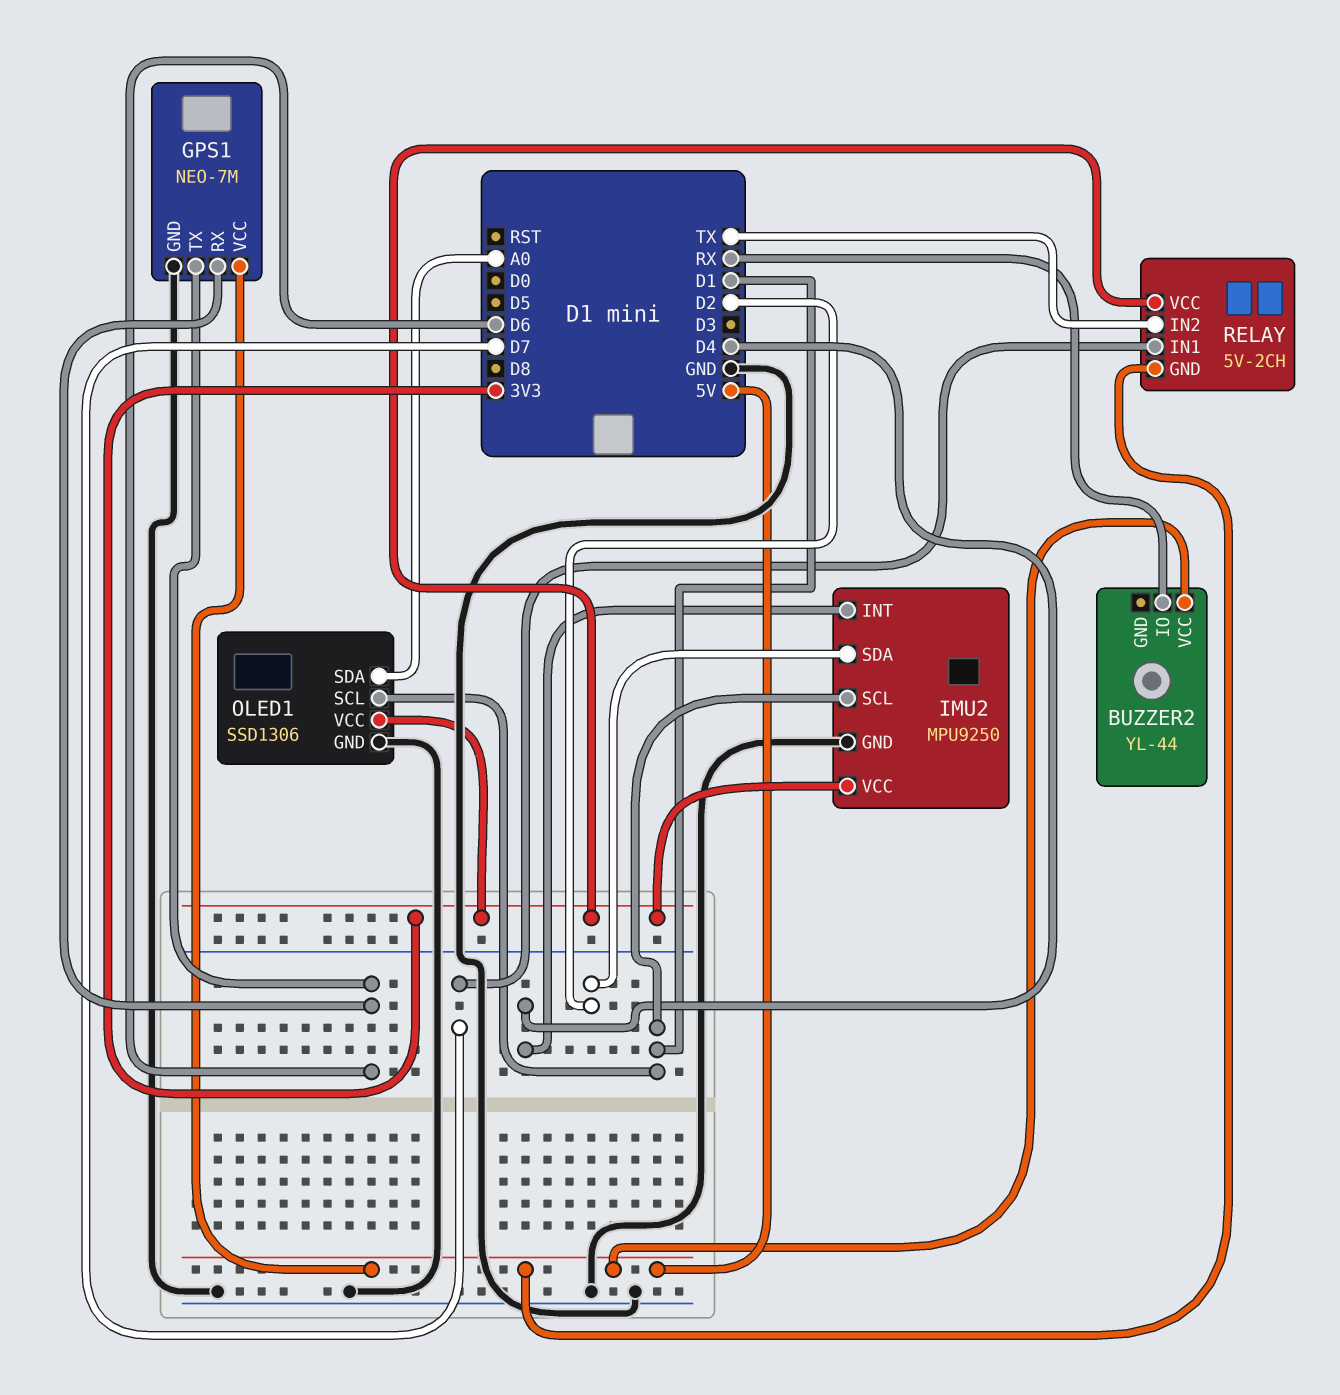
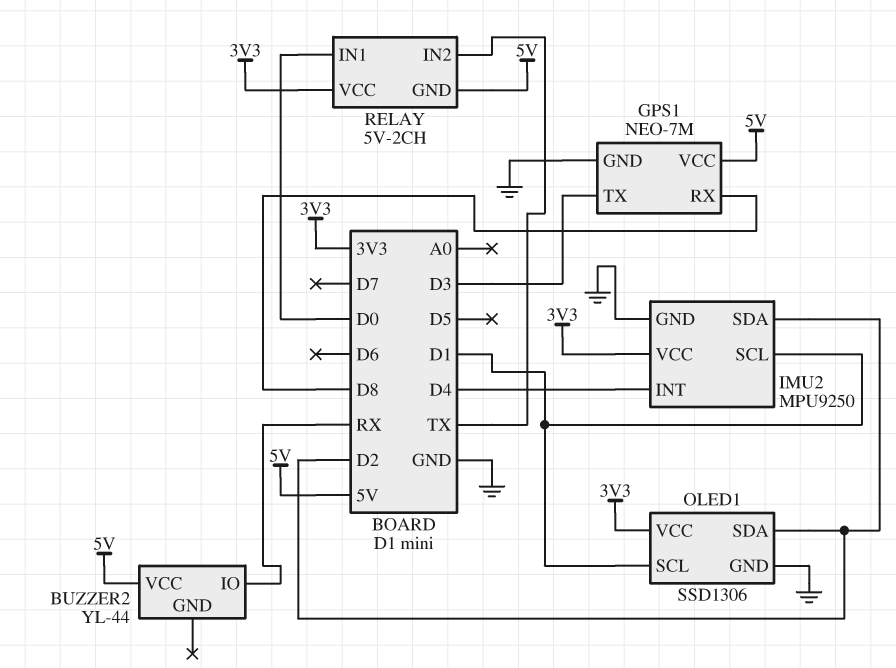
GPS1 pin RX: D6 -> D8
GPS1 pin TX: D6 -> D3
OLED1 pin SDA: A0 -> D2
RELAY pin IN1: D7 -> D0

